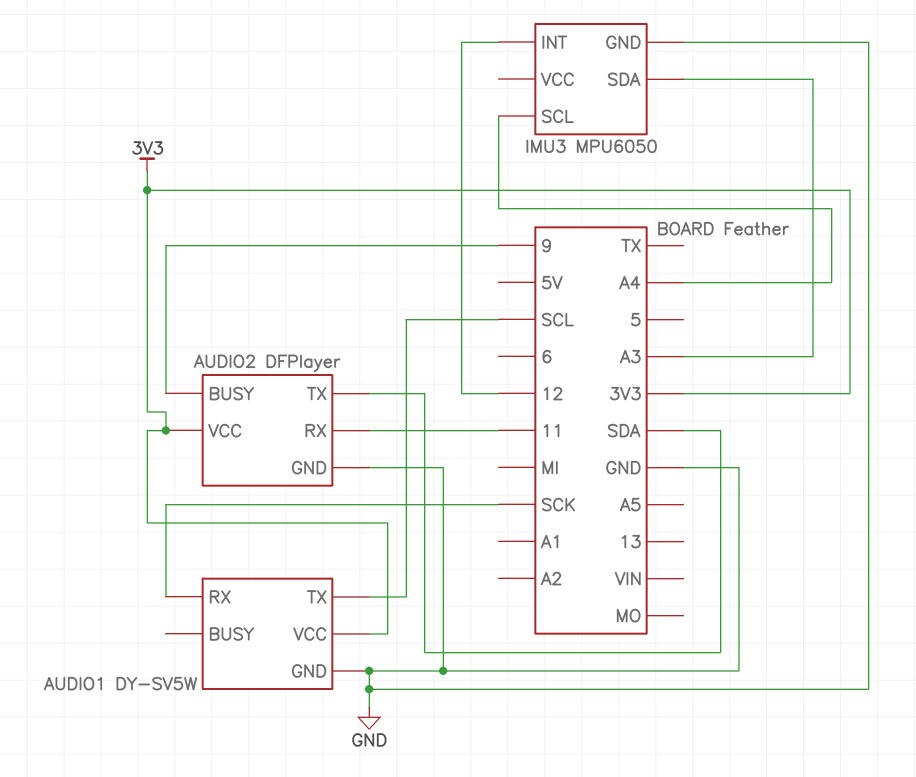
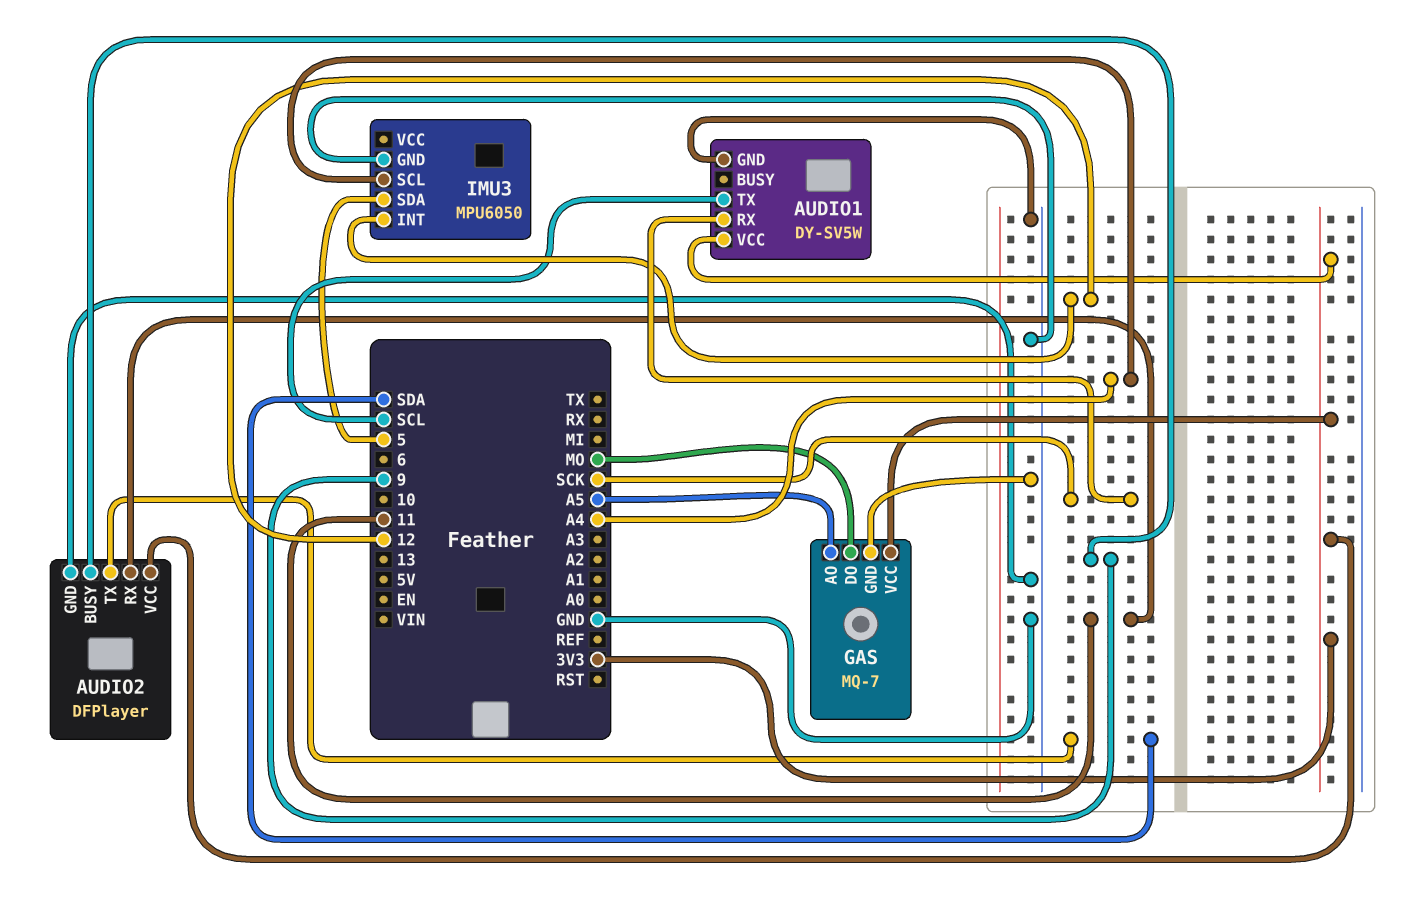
GAS: none -> MQ-7
GAS pin AO: none -> A5
GAS pin DO: none -> MO
GAS pin GND: none -> GND
GAS pin VCC: none -> 3V3
IMU3 pin SDA: A3 -> 5

